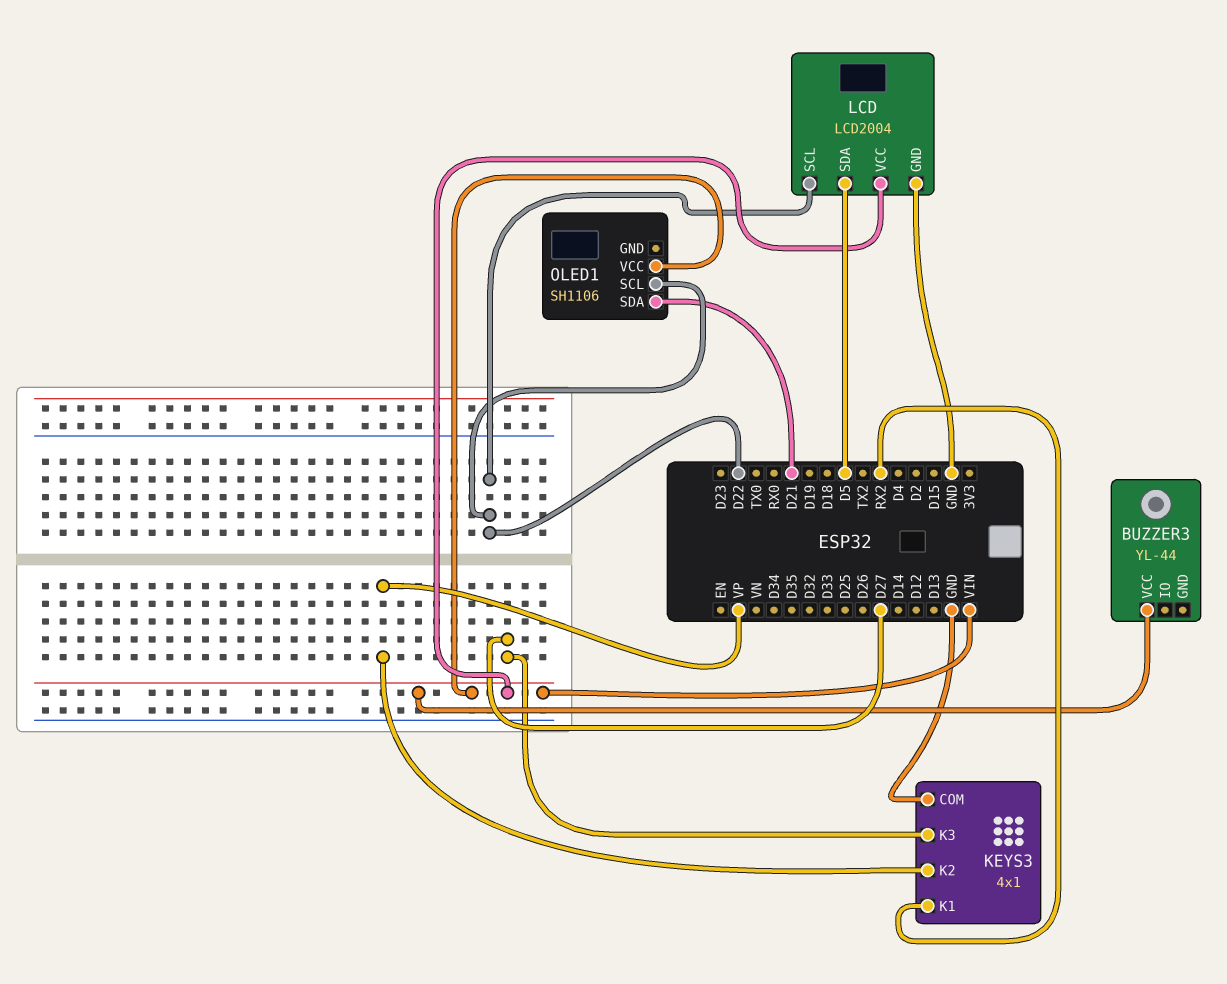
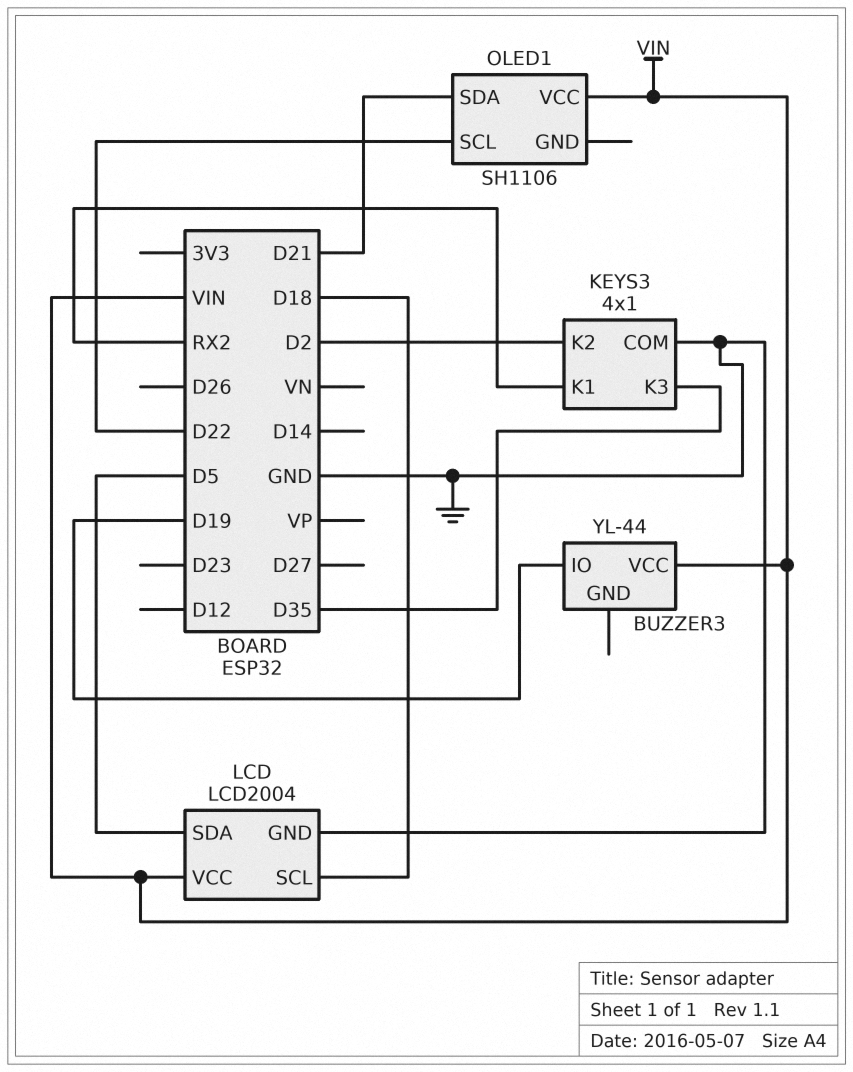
BUZZER3 pin IO: none -> D19
KEYS3 pin K2: VP -> D2
KEYS3 pin K3: D27 -> D35
LCD pin SCL: D22 -> D18

